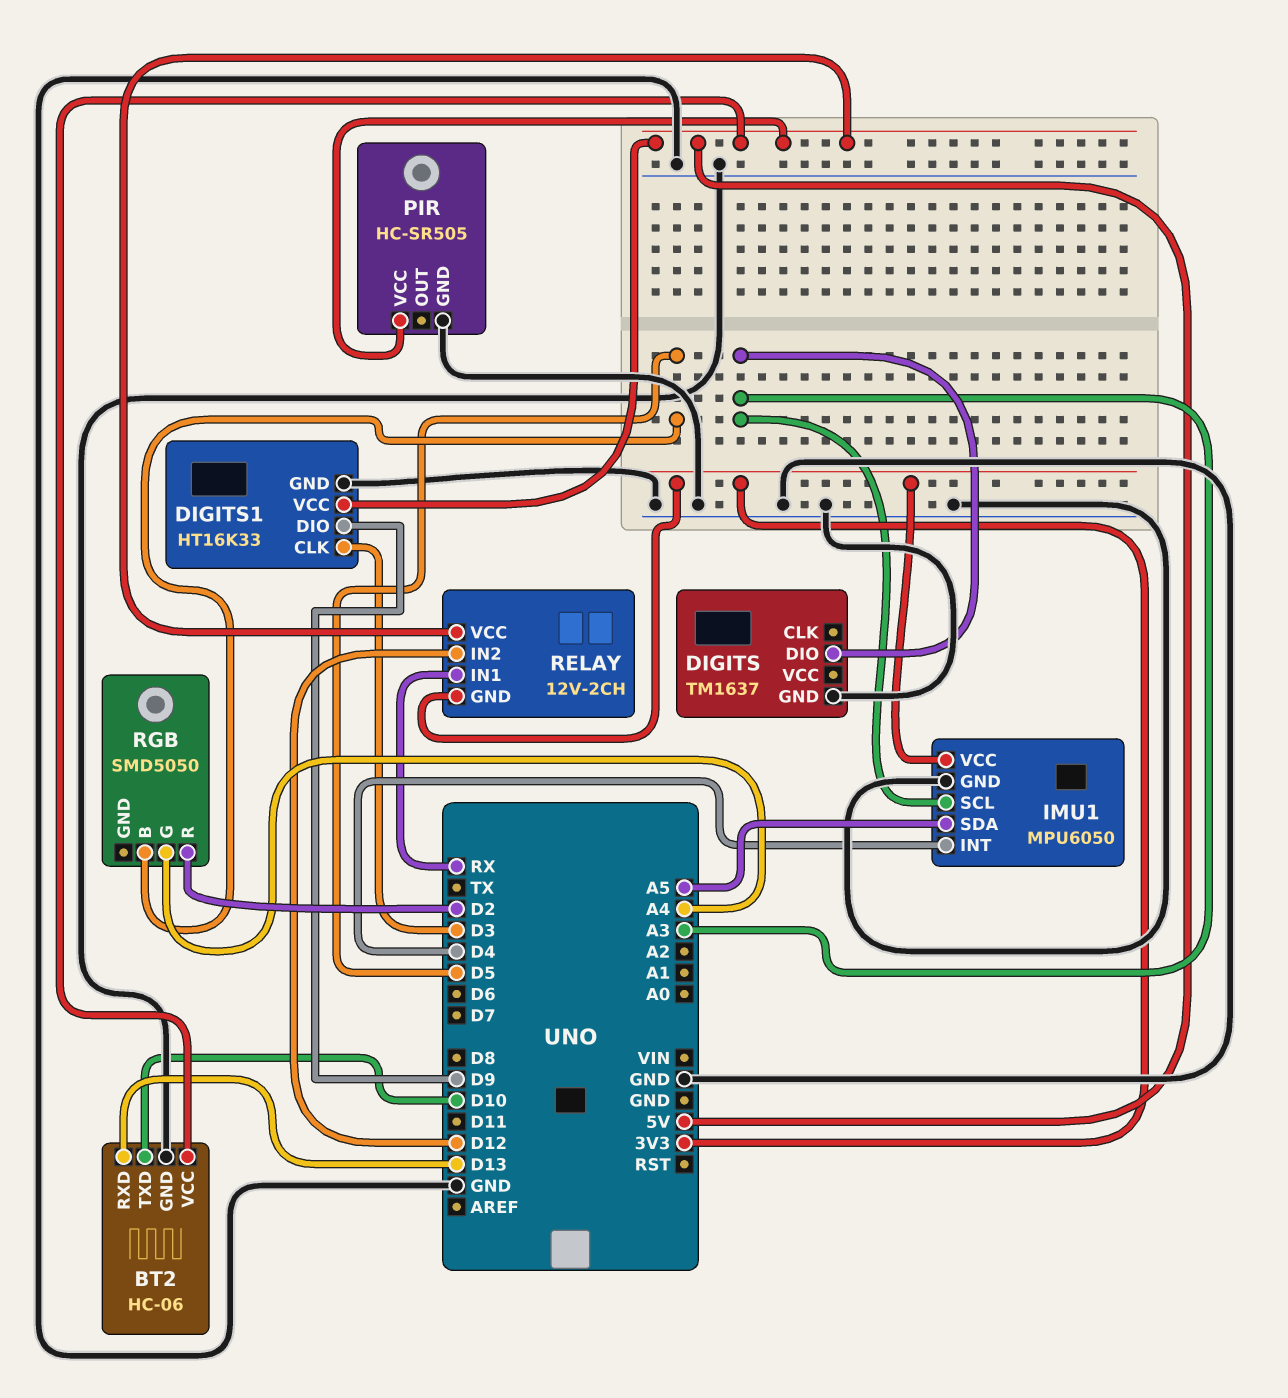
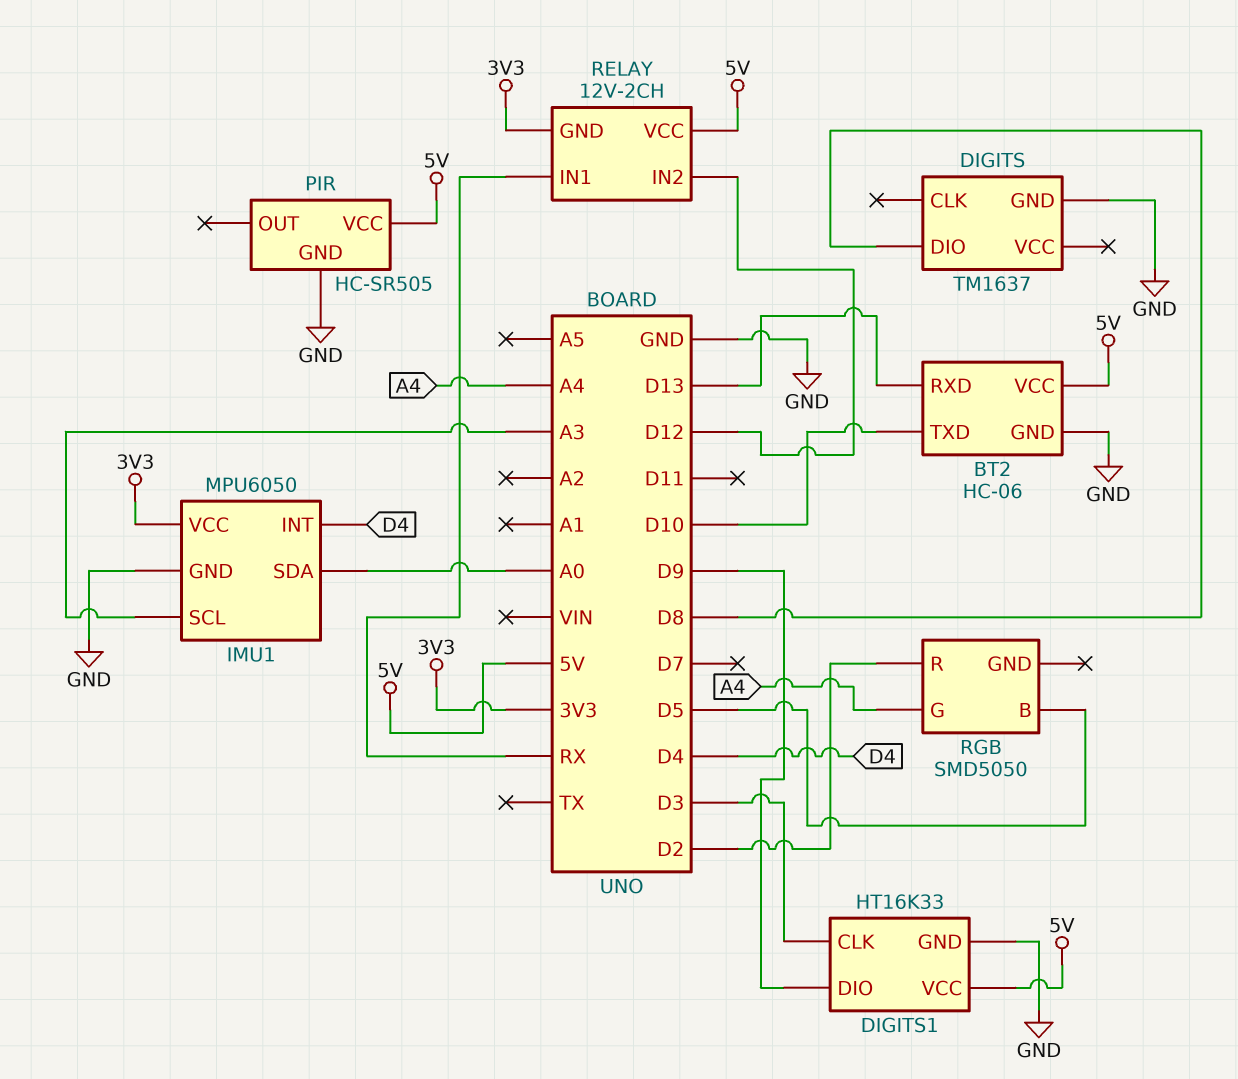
DIGITS pin DIO: A3 -> D8
IMU1 pin SDA: A5 -> A0

